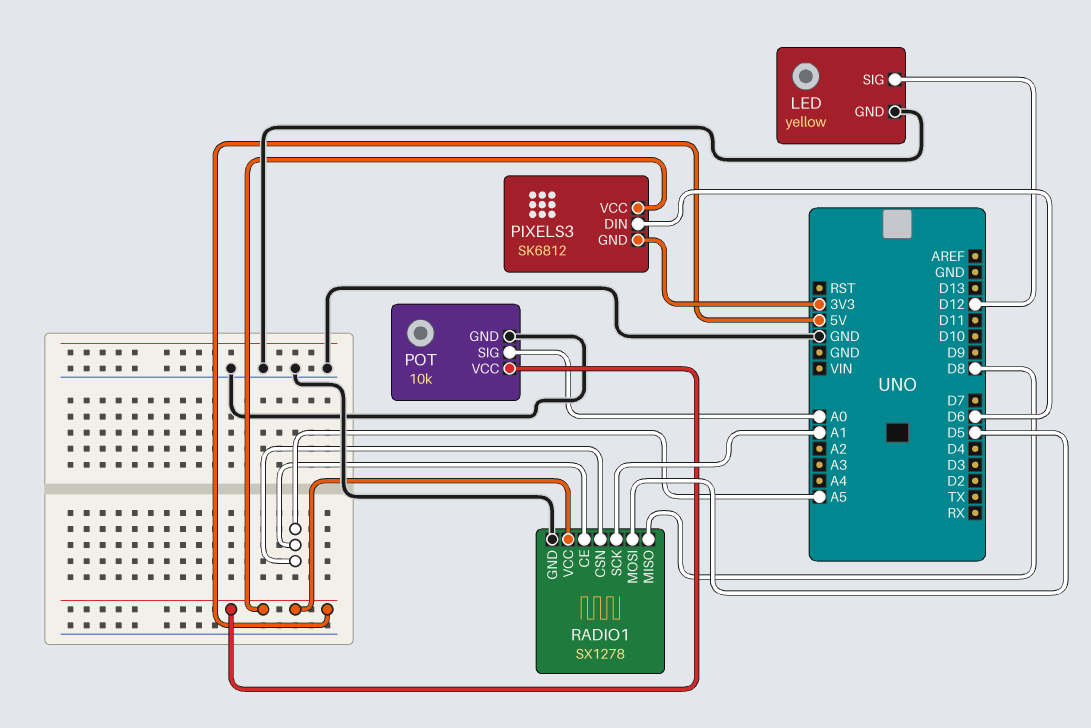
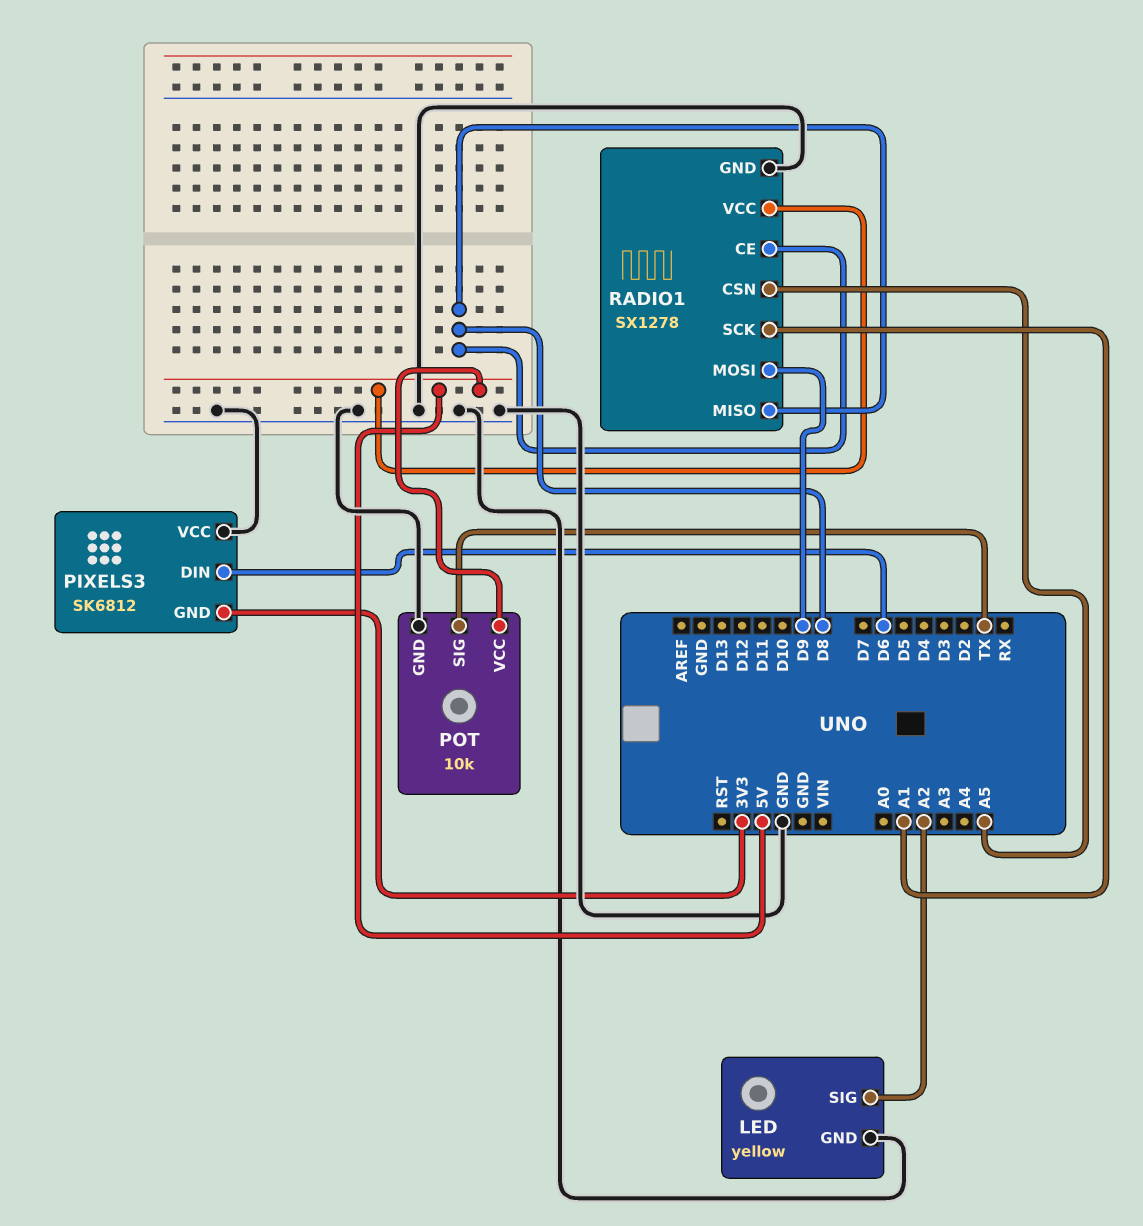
LED pin SIG: D12 -> A2
PIXELS3 pin VCC: 5V -> GND
POT pin SIG: A0 -> TX
RADIO1 pin CE: A5 -> D8
RADIO1 pin MOSI: D5 -> D9

